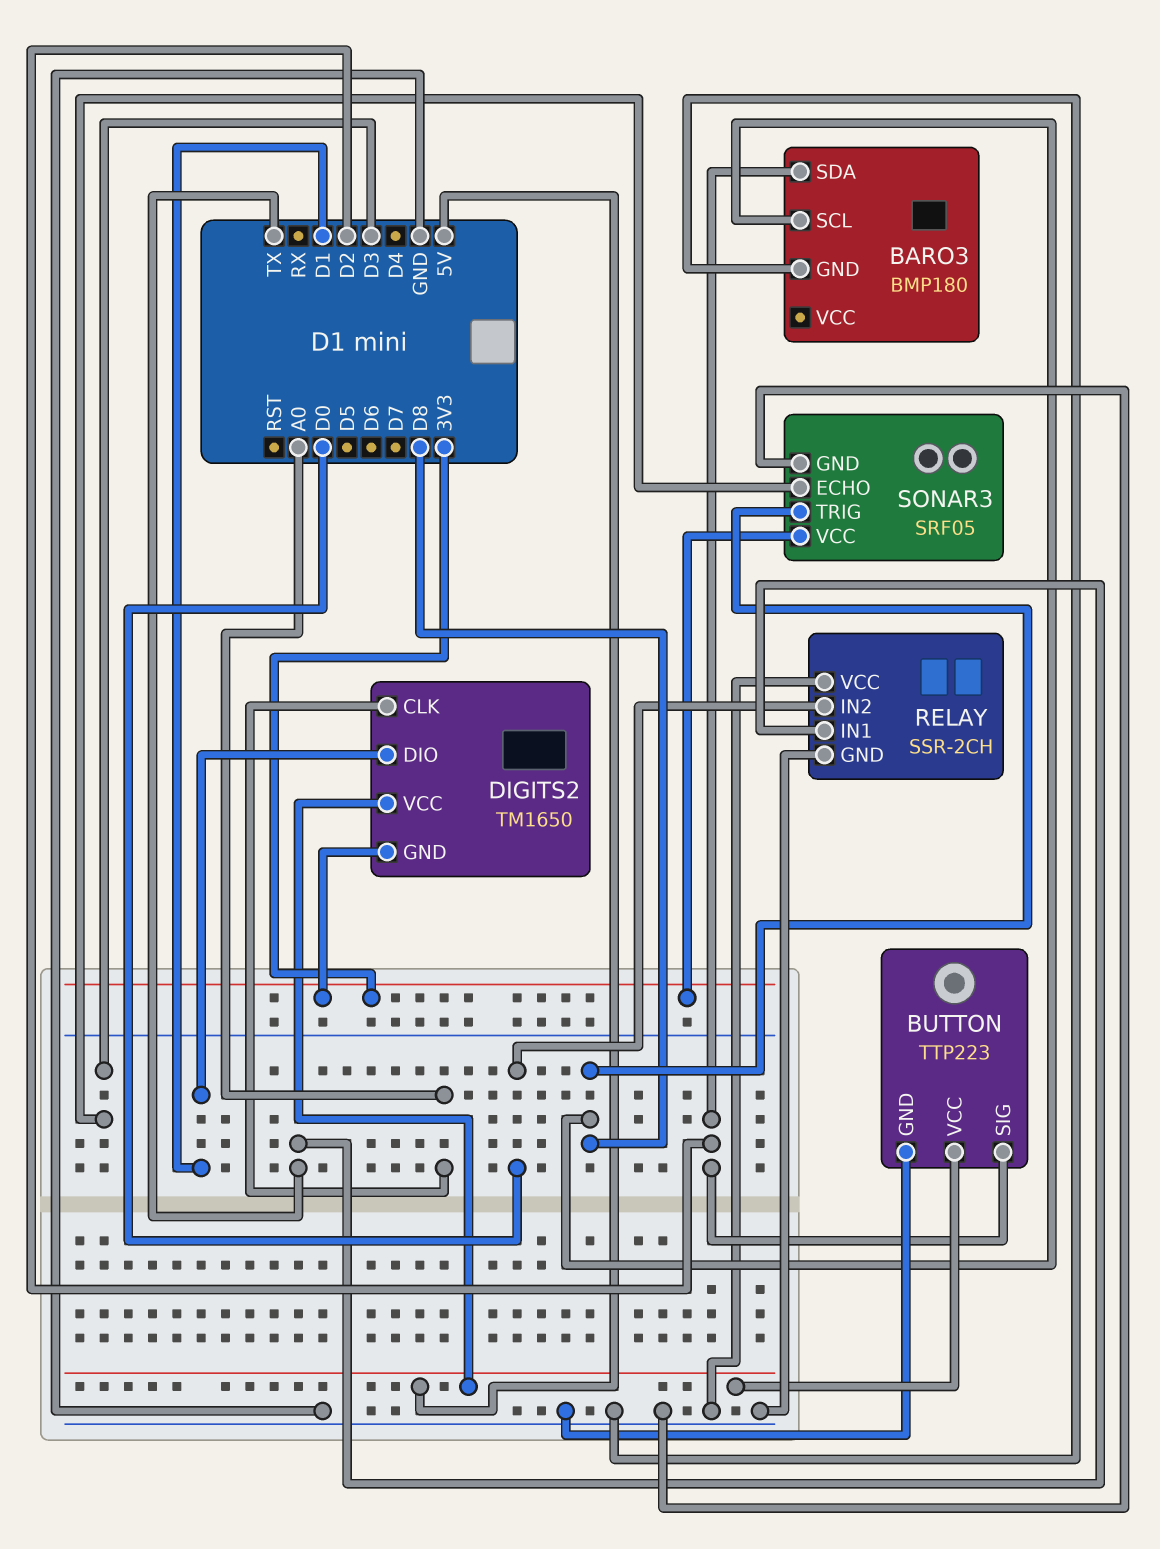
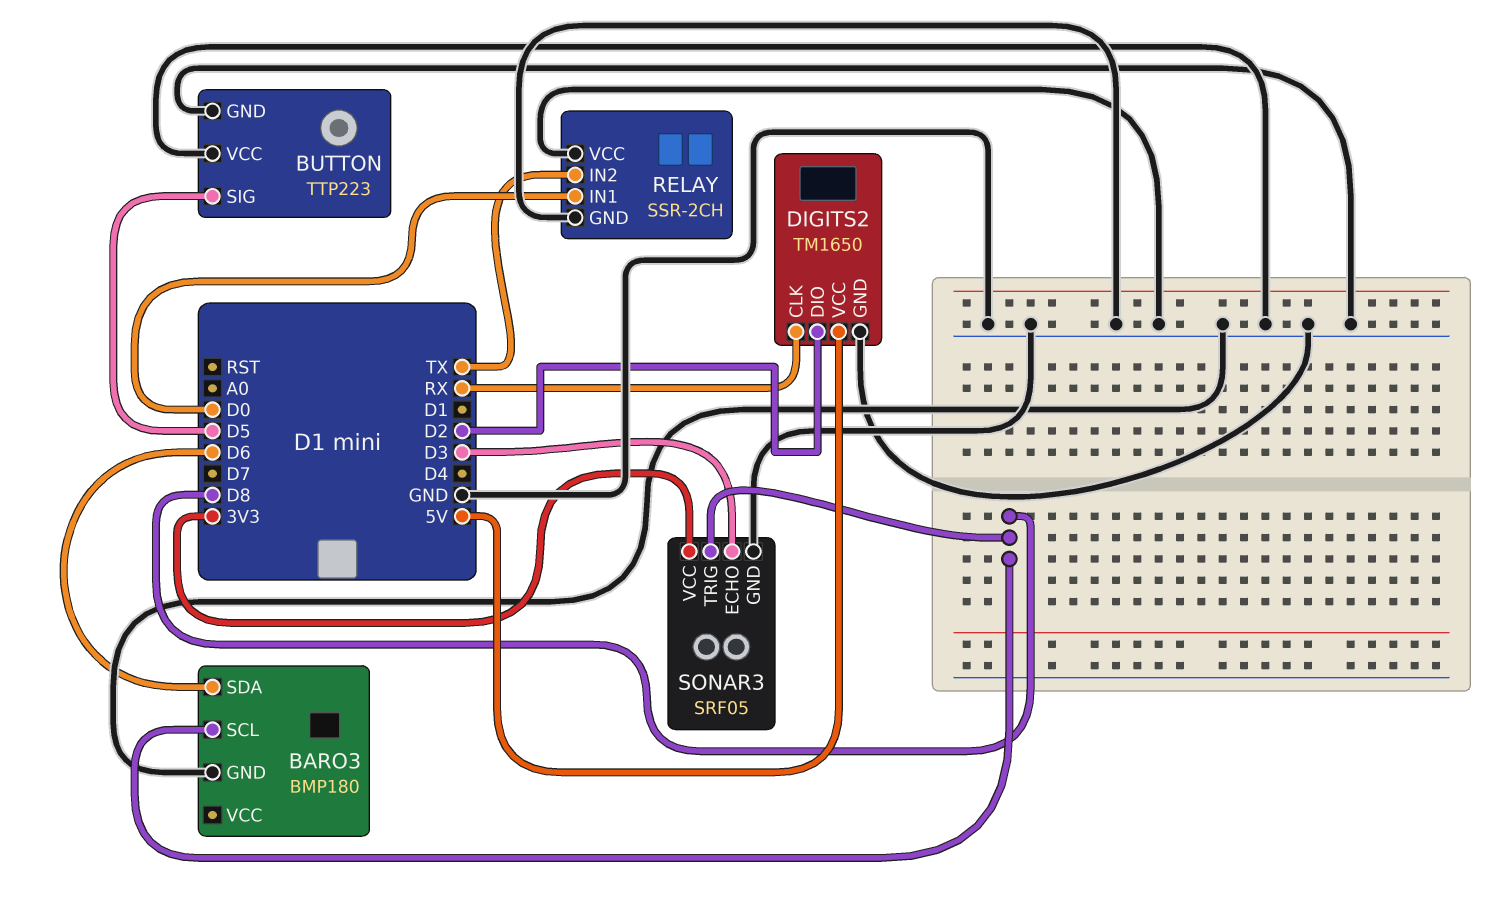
BARO3 pin SDA: D2 -> D6
BUTTON pin SIG: D2 -> D5
BUTTON pin VCC: 5V -> GND
DIGITS2 pin CLK: A0 -> RX
DIGITS2 pin DIO: D1 -> D2
DIGITS2 pin GND: 3V3 -> GND
RELAY pin IN1: TX -> D0
RELAY pin IN2: D0 -> TX

